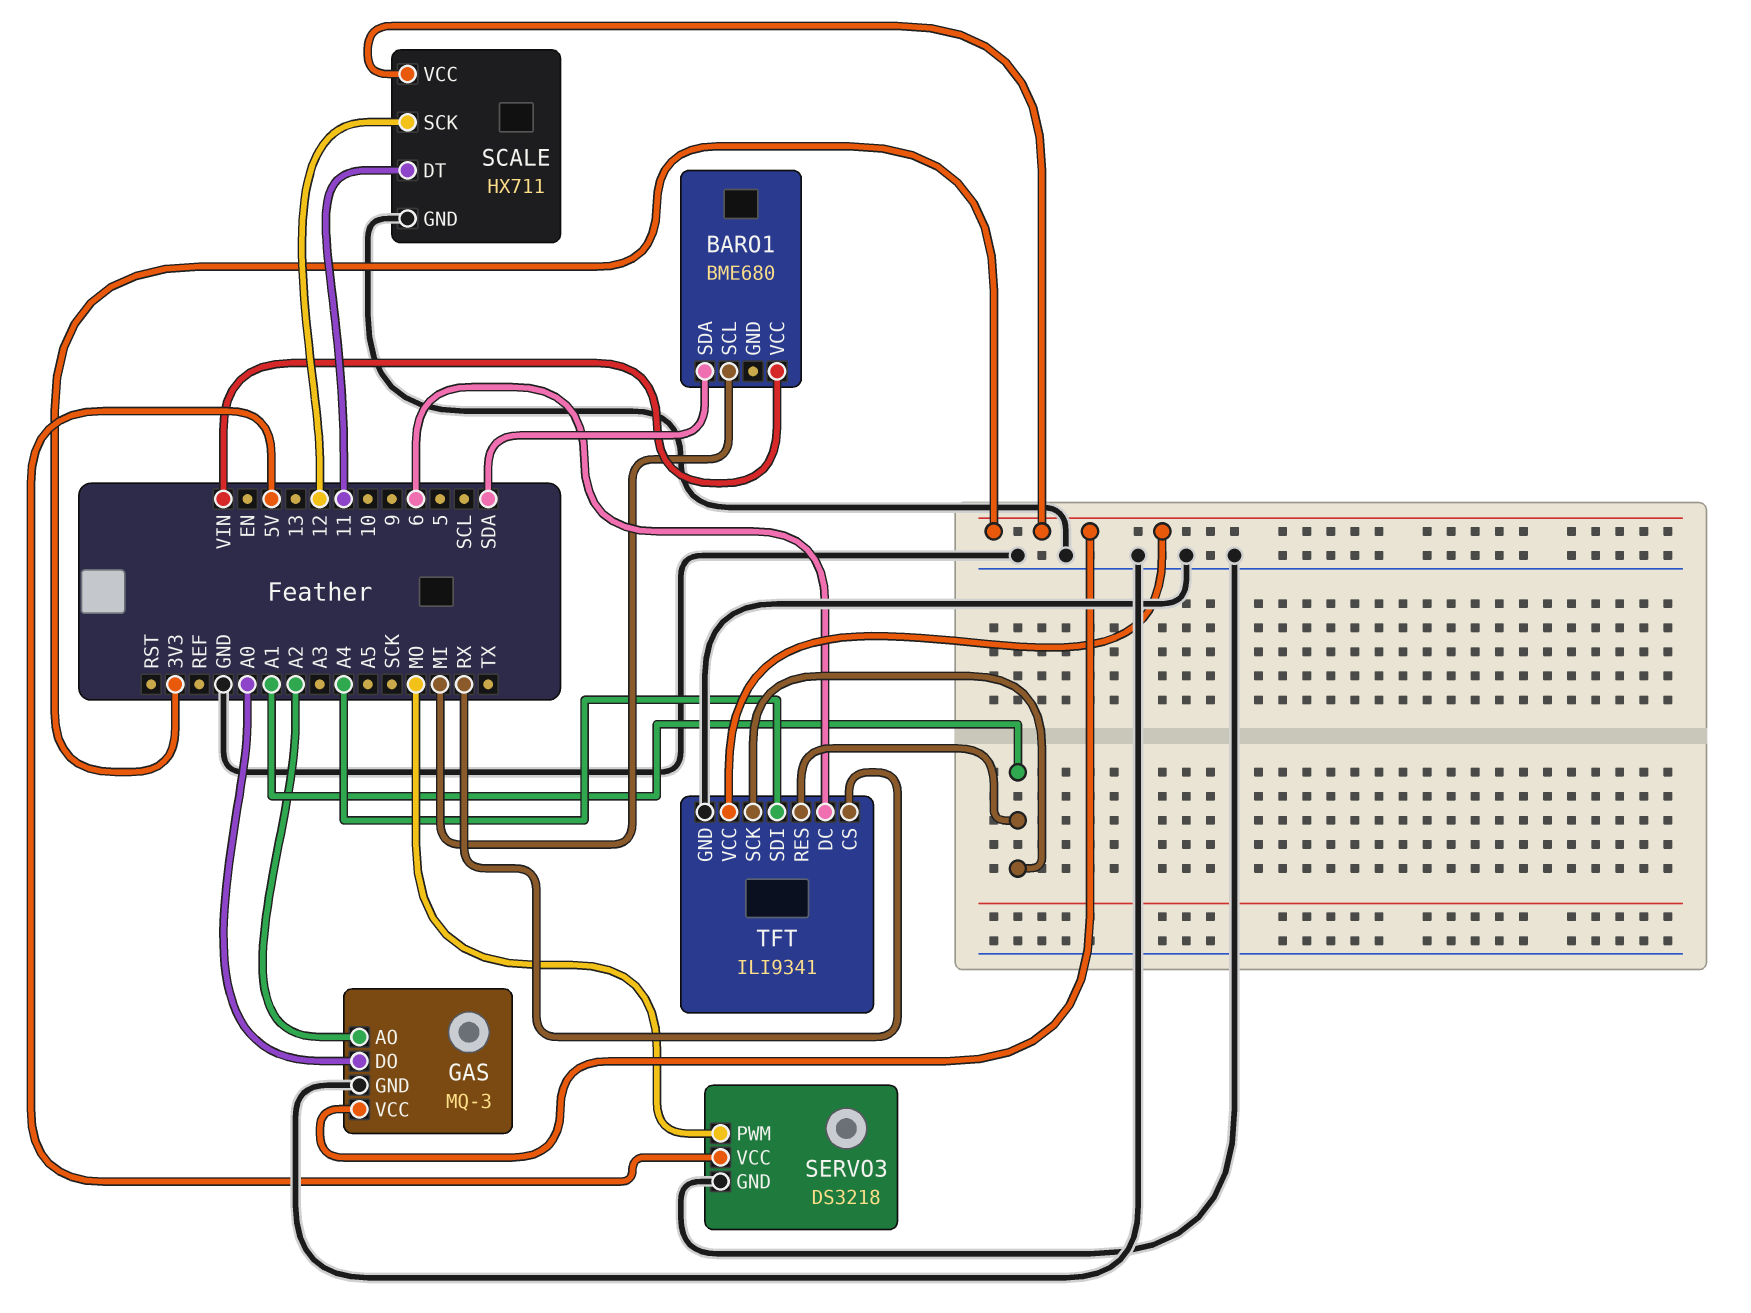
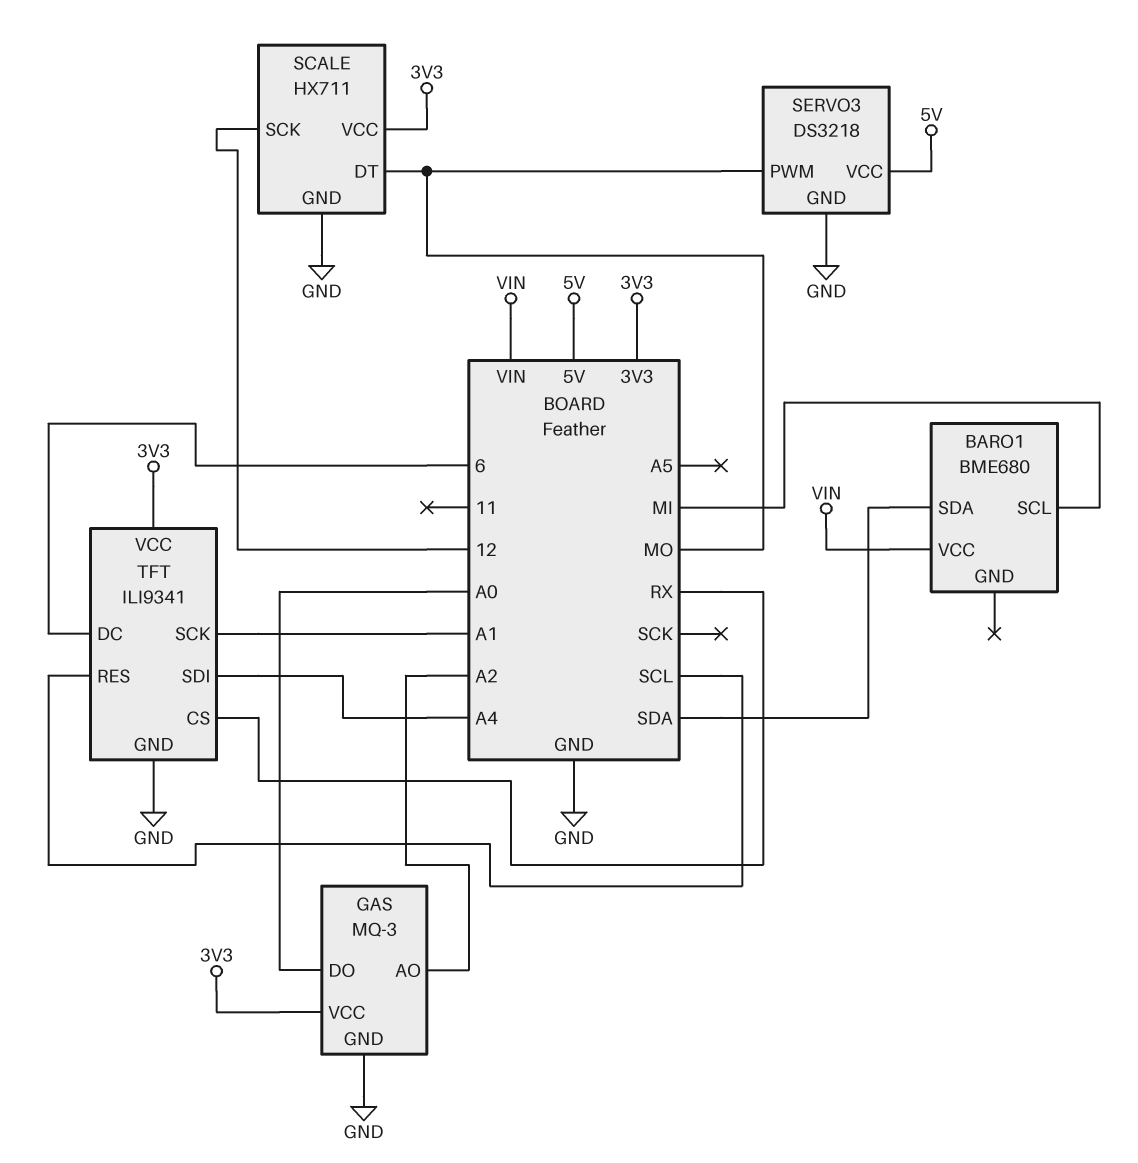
SCALE pin DT: 11 -> MO
TFT pin RES: A1 -> SCL

